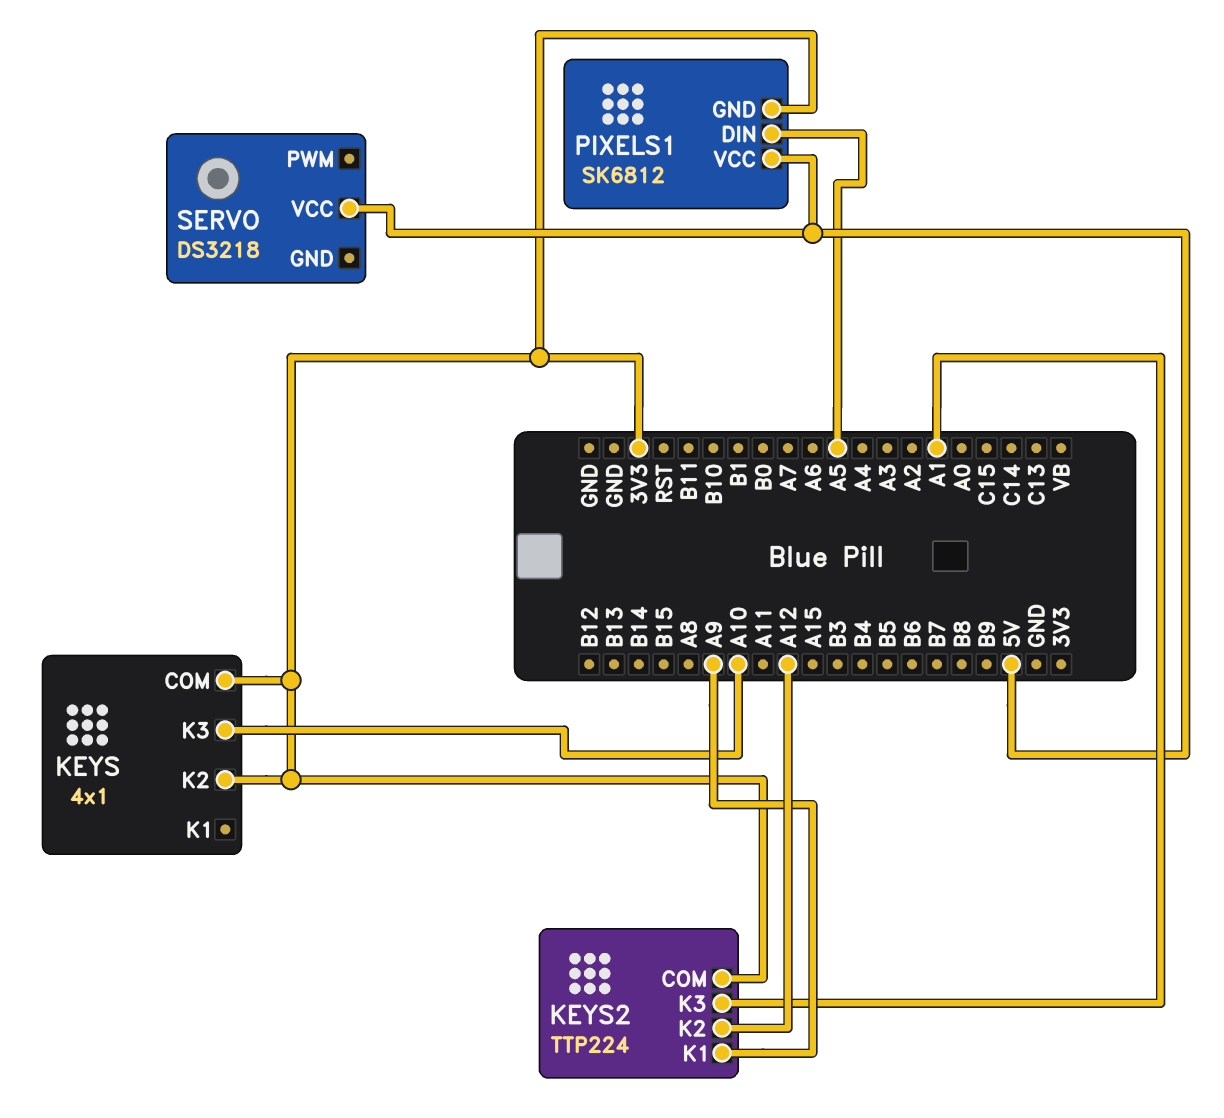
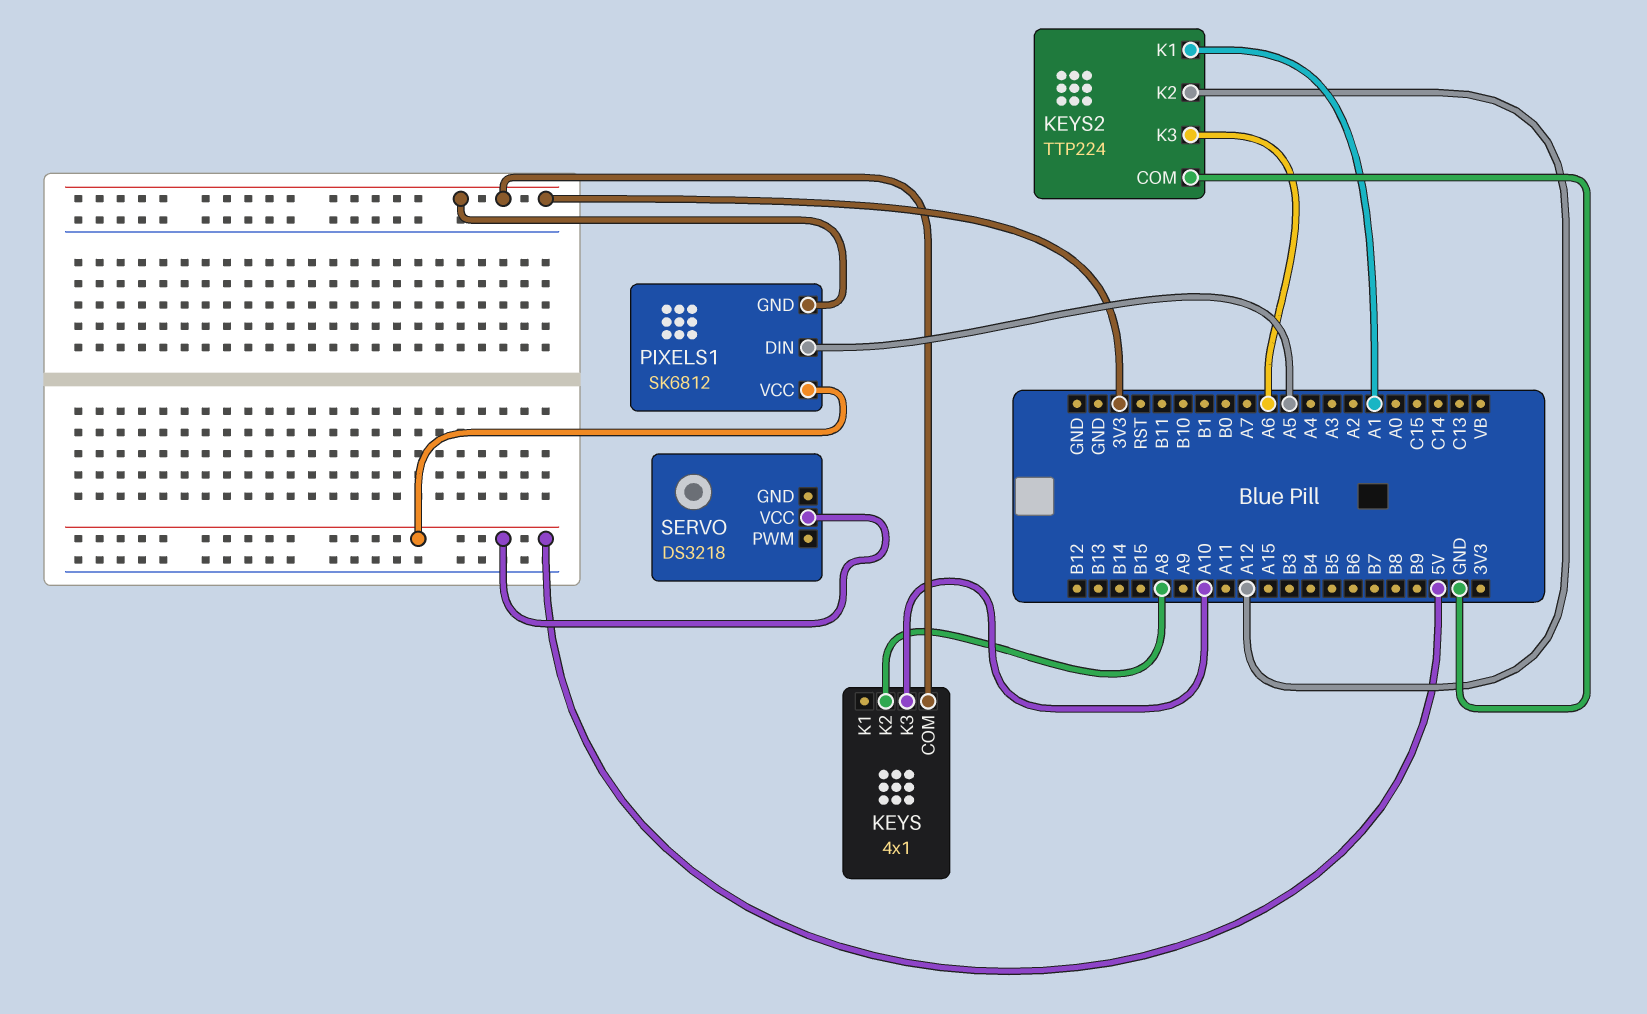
KEYS pin K2: 3V3 -> A8
KEYS2 pin COM: 3V3 -> GND
KEYS2 pin K1: A9 -> A1
KEYS2 pin K3: A1 -> A6

